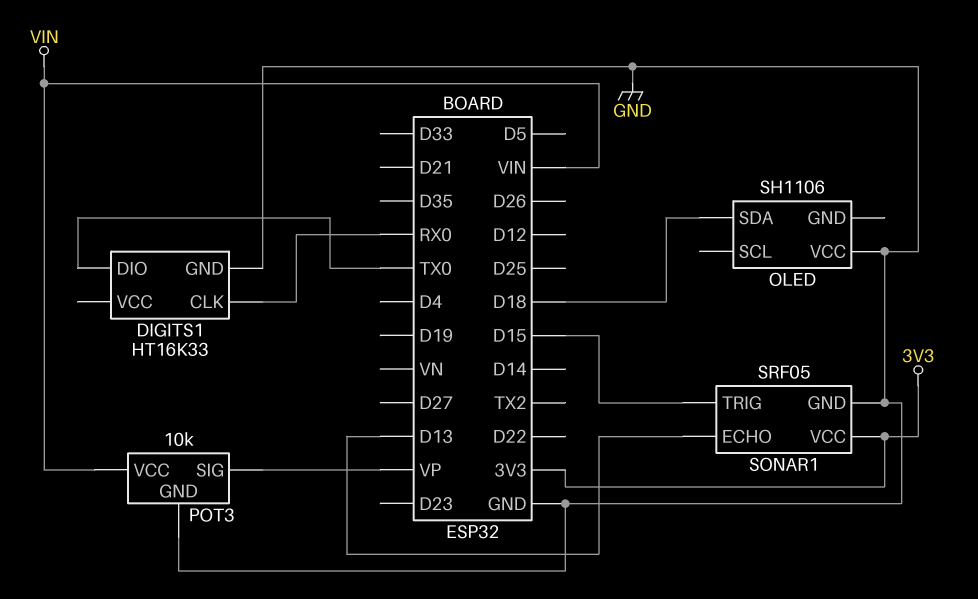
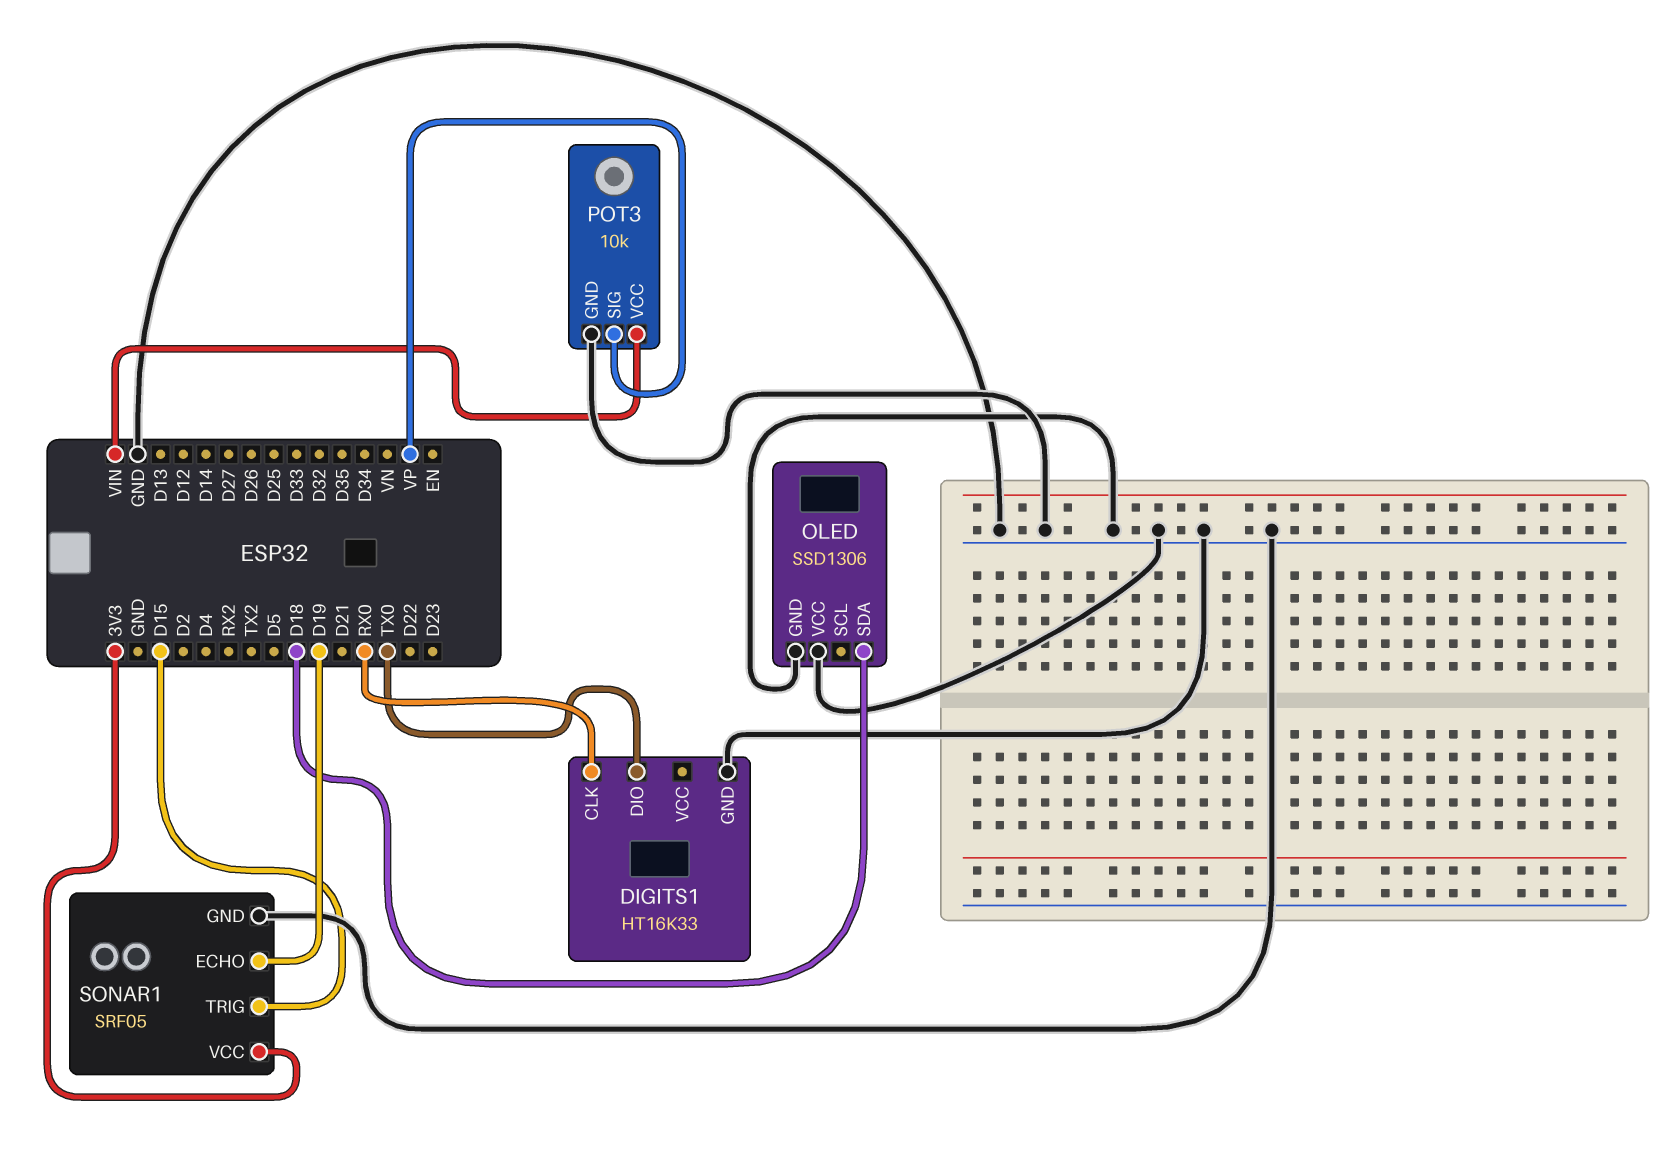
OLED: SH1106 -> SSD1306
OLED pin GND: none -> GND
SONAR1 pin ECHO: D13 -> D19

